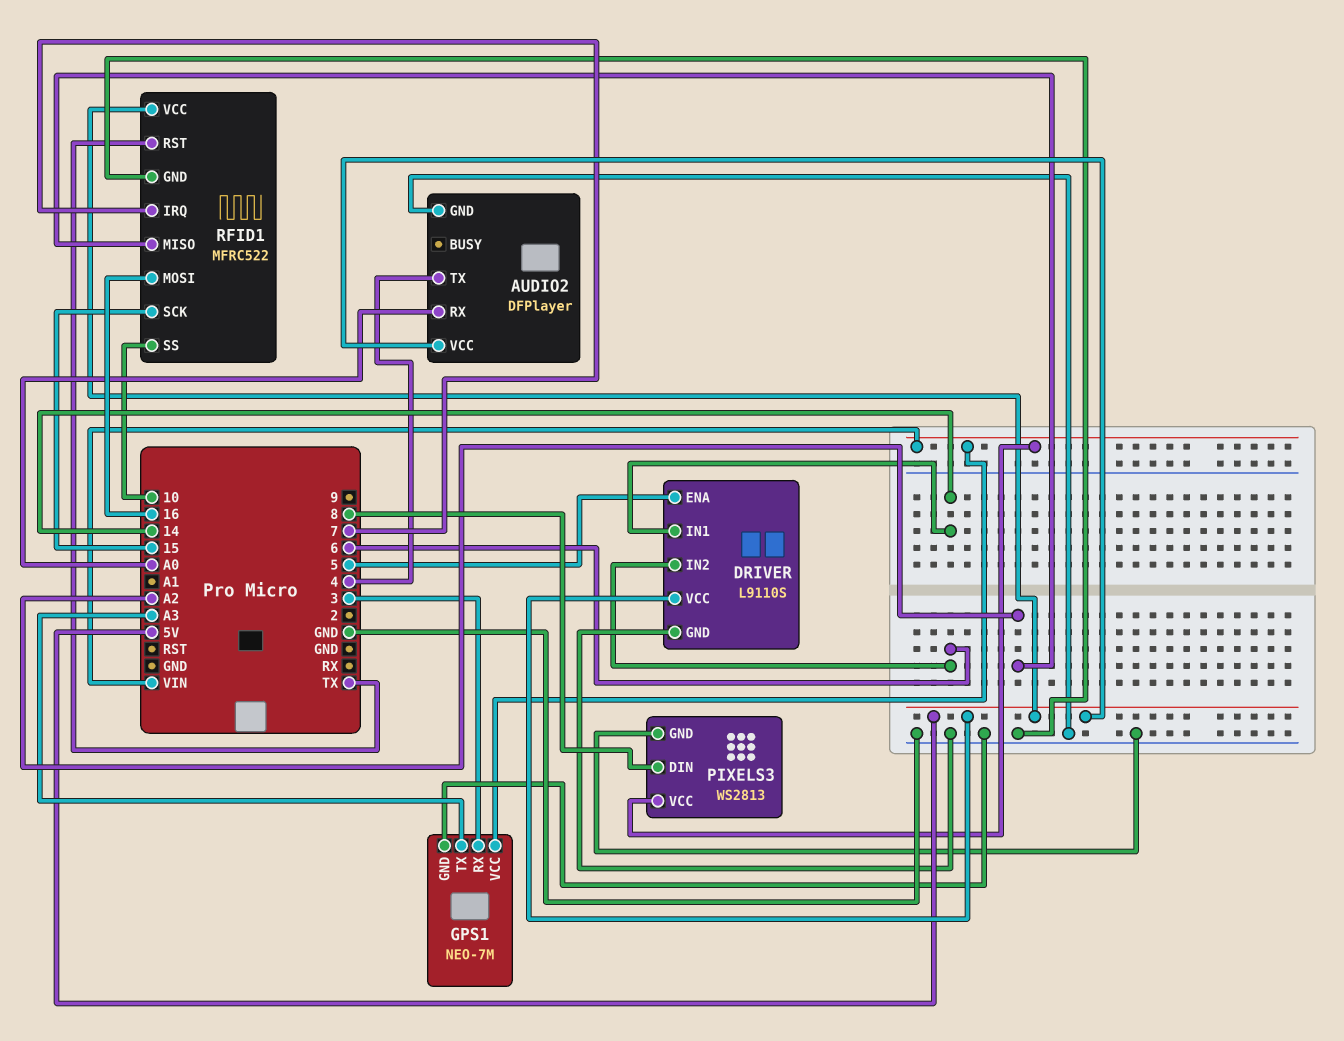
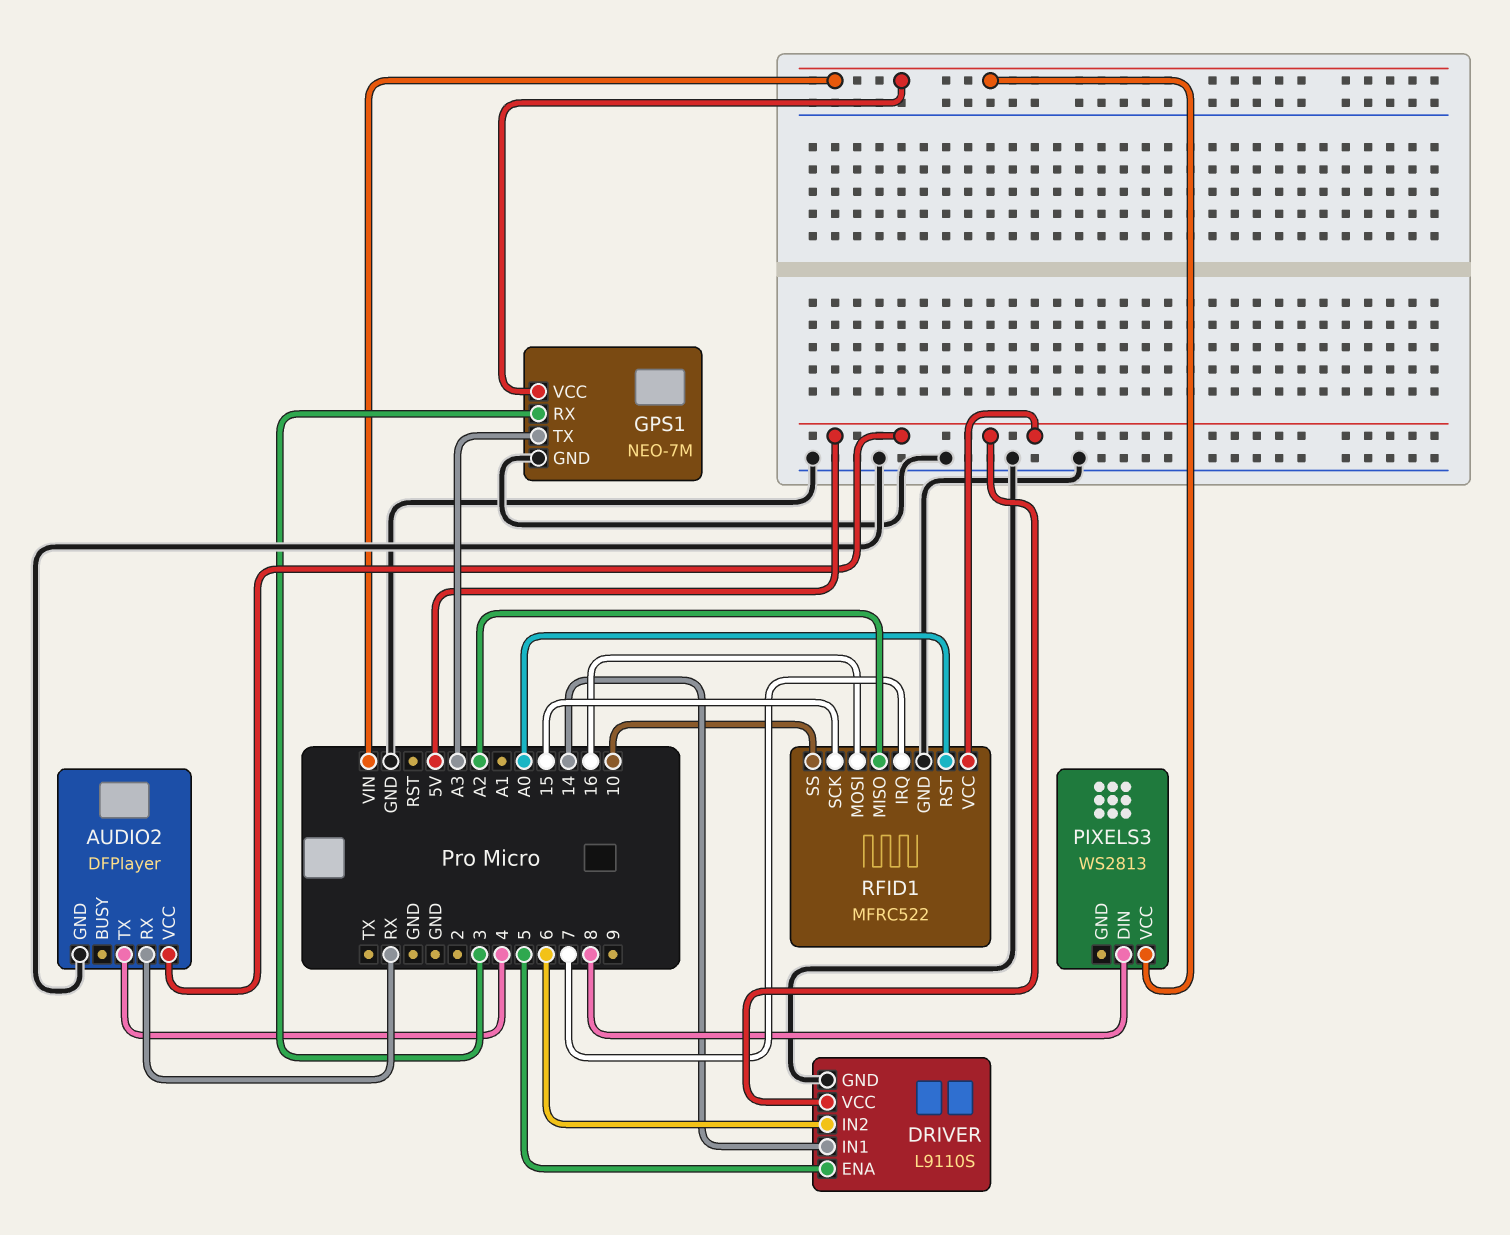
AUDIO2 pin RX: A0 -> RX
PIXELS3 pin GND: GND -> none
RFID1 pin RST: TX -> A0

